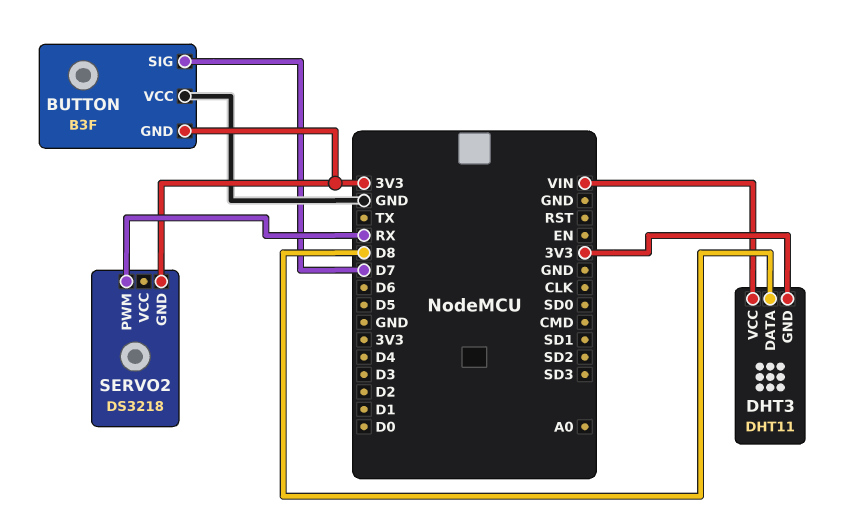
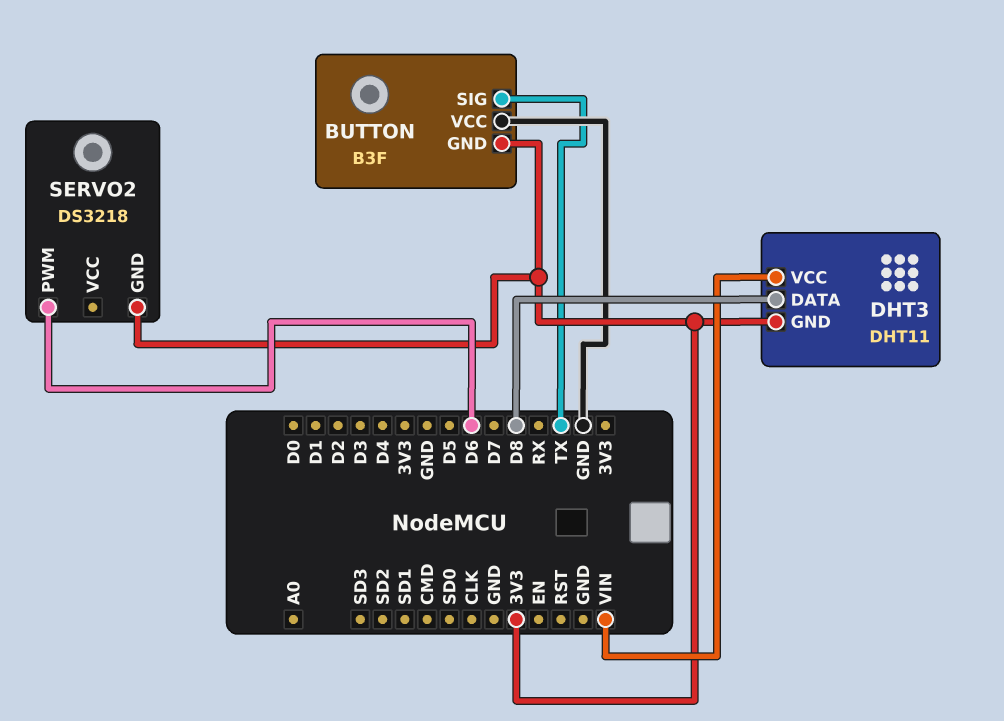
BUTTON pin SIG: D7 -> TX
SERVO2 pin PWM: RX -> D6

